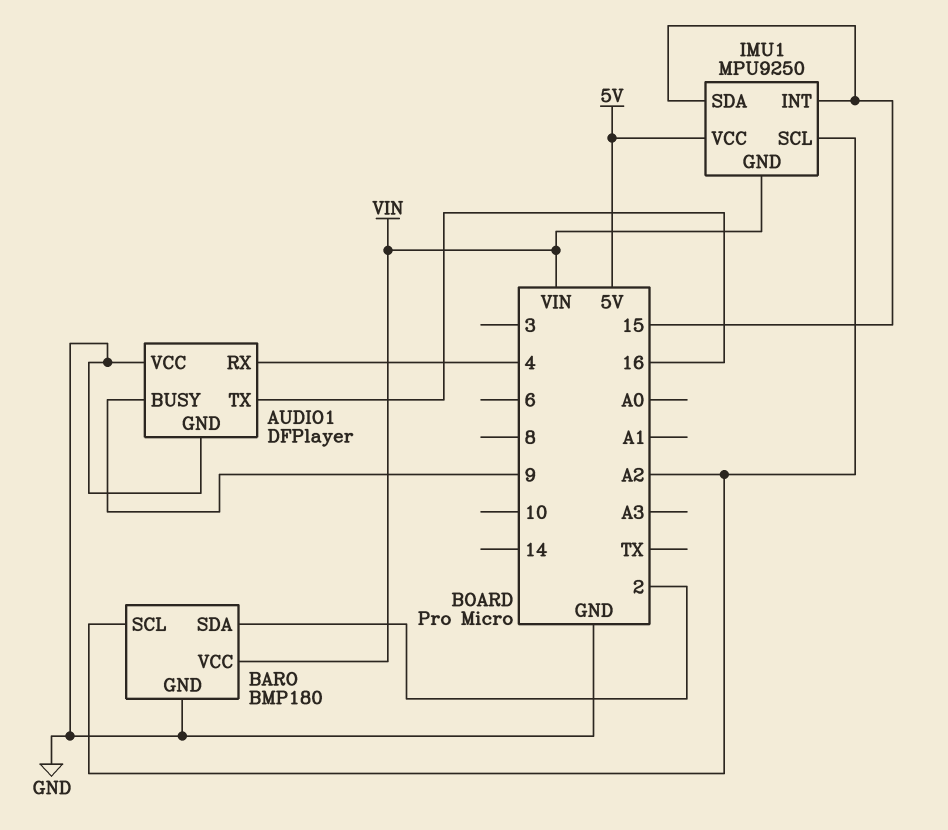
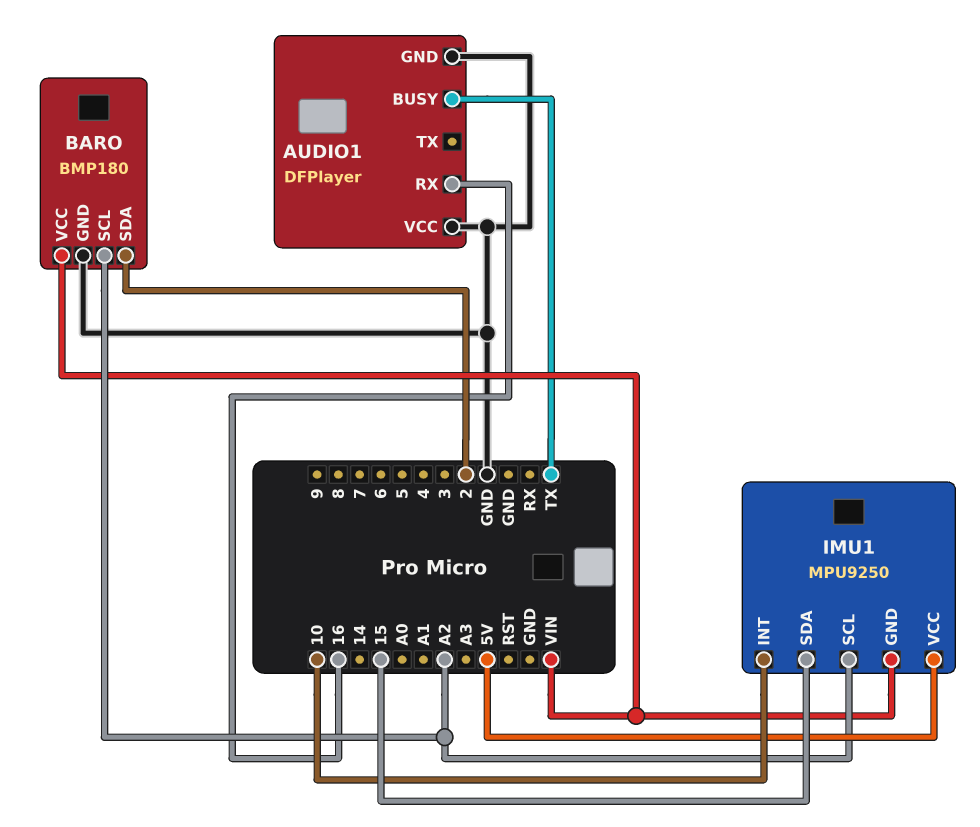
AUDIO1 pin BUSY: 9 -> TX
AUDIO1 pin RX: 4 -> 16
AUDIO1 pin TX: 16 -> none
IMU1 pin INT: 15 -> 10

